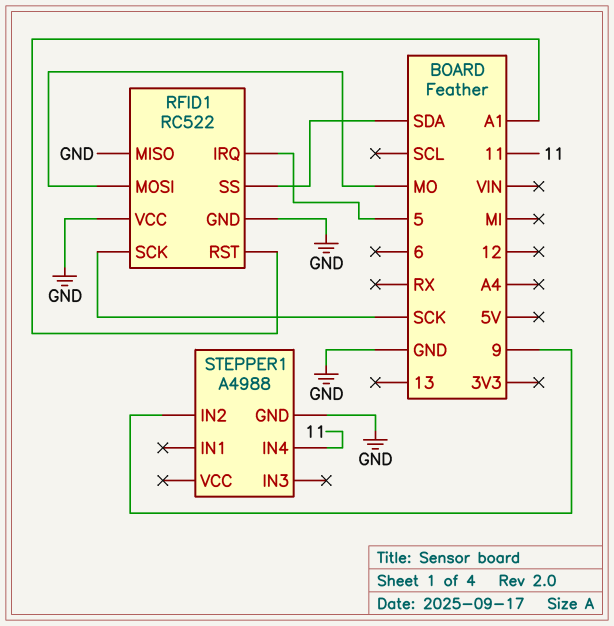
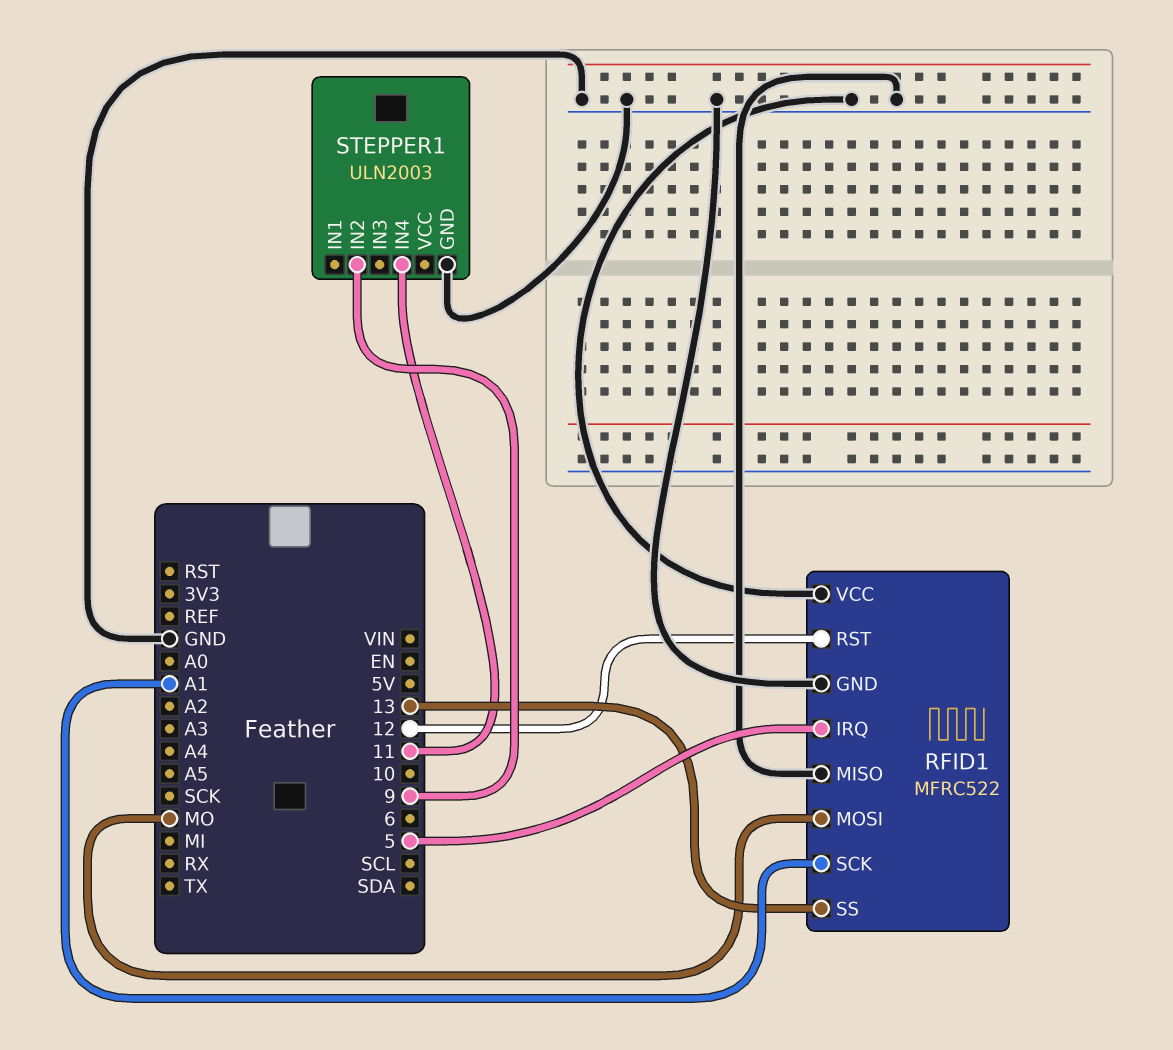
RFID1: RC522 -> MFRC522
RFID1 pin RST: A1 -> 12
RFID1 pin SCK: SCK -> A1
RFID1 pin SS: SDA -> 13
STEPPER1: A4988 -> ULN2003

